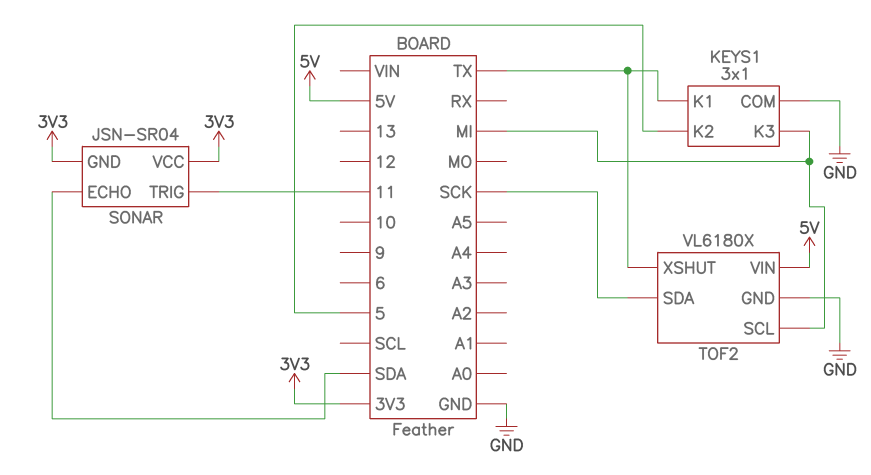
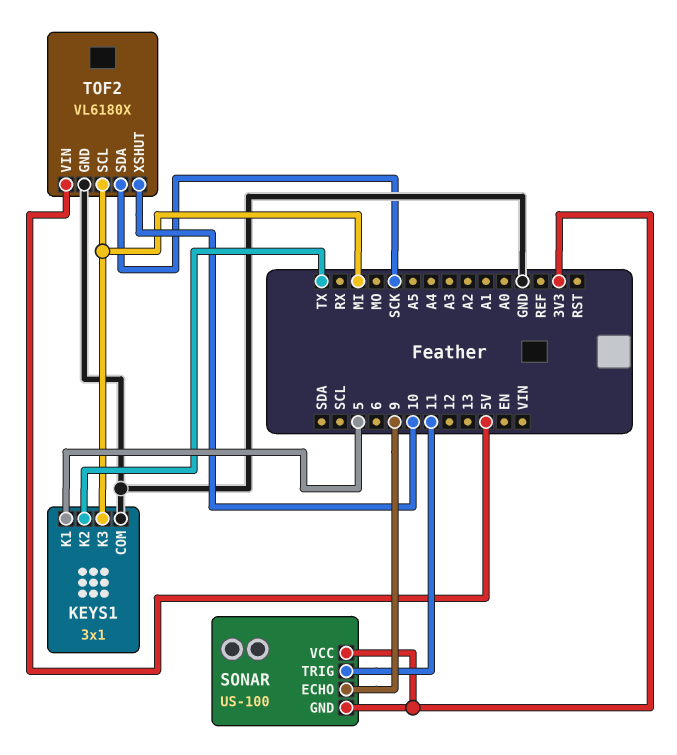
KEYS1 pin K1: TX -> 5
KEYS1 pin K2: 5 -> TX
SONAR: JSN-SR04 -> US-100
SONAR pin ECHO: SDA -> 9
TOF2 pin XSHUT: TX -> 10

